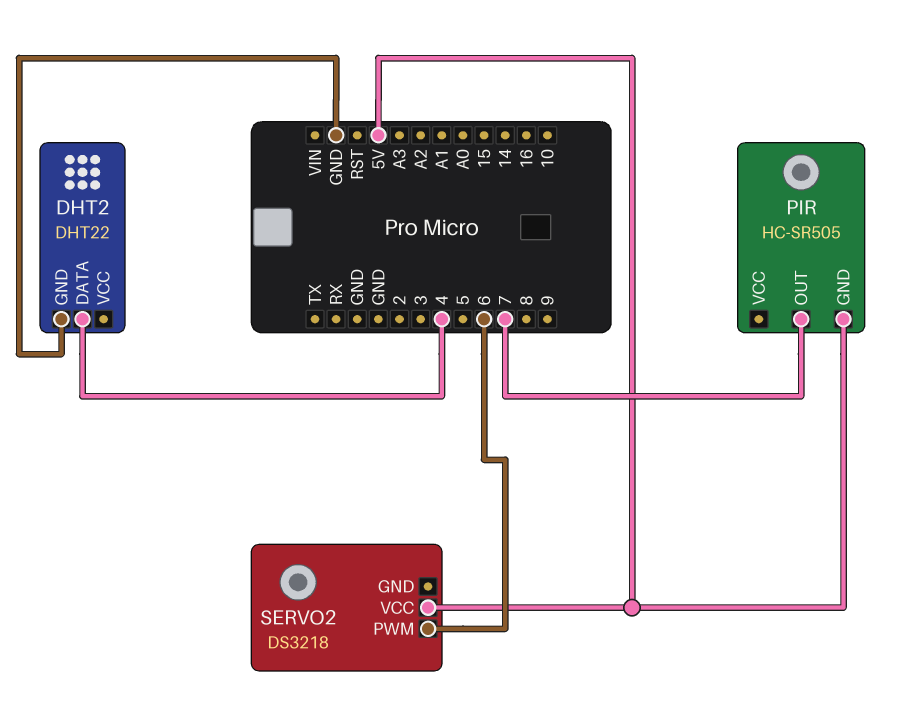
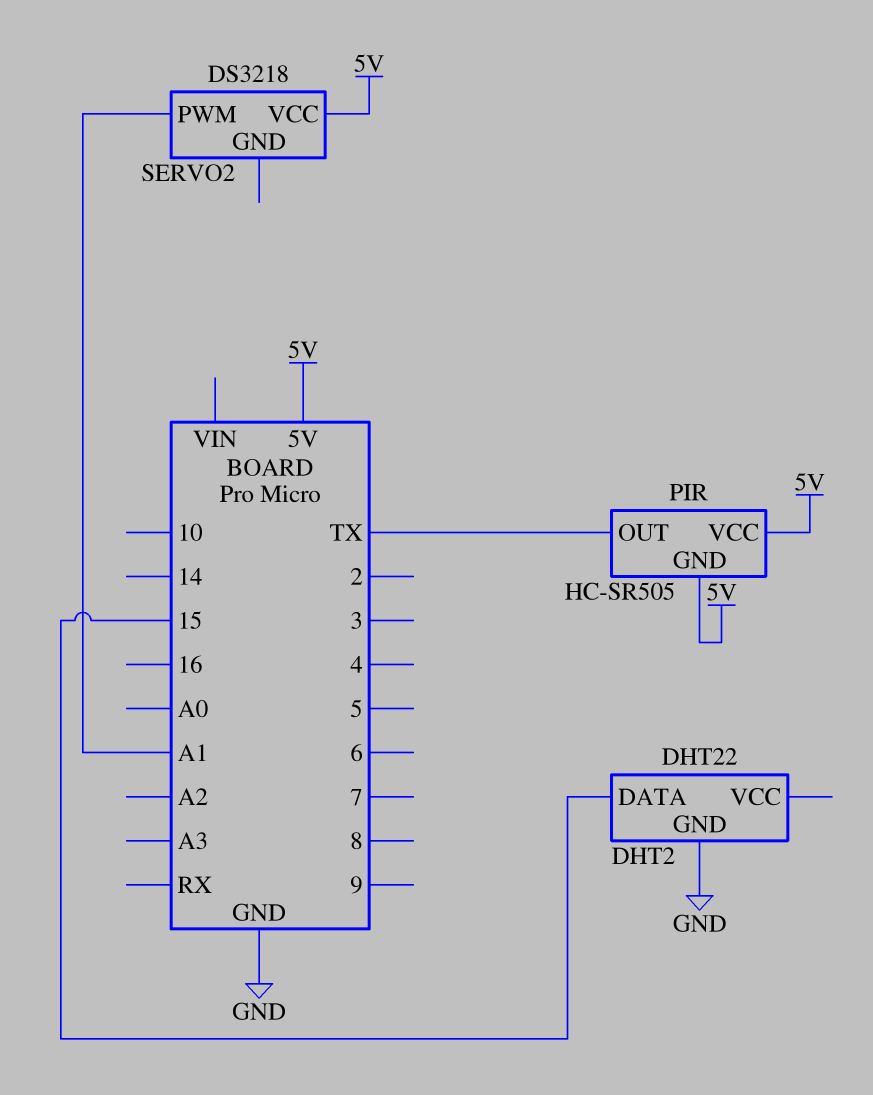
DHT2 pin DATA: 4 -> 15
PIR pin OUT: 7 -> TX
PIR pin VCC: none -> 5V
SERVO2 pin PWM: 6 -> A1

